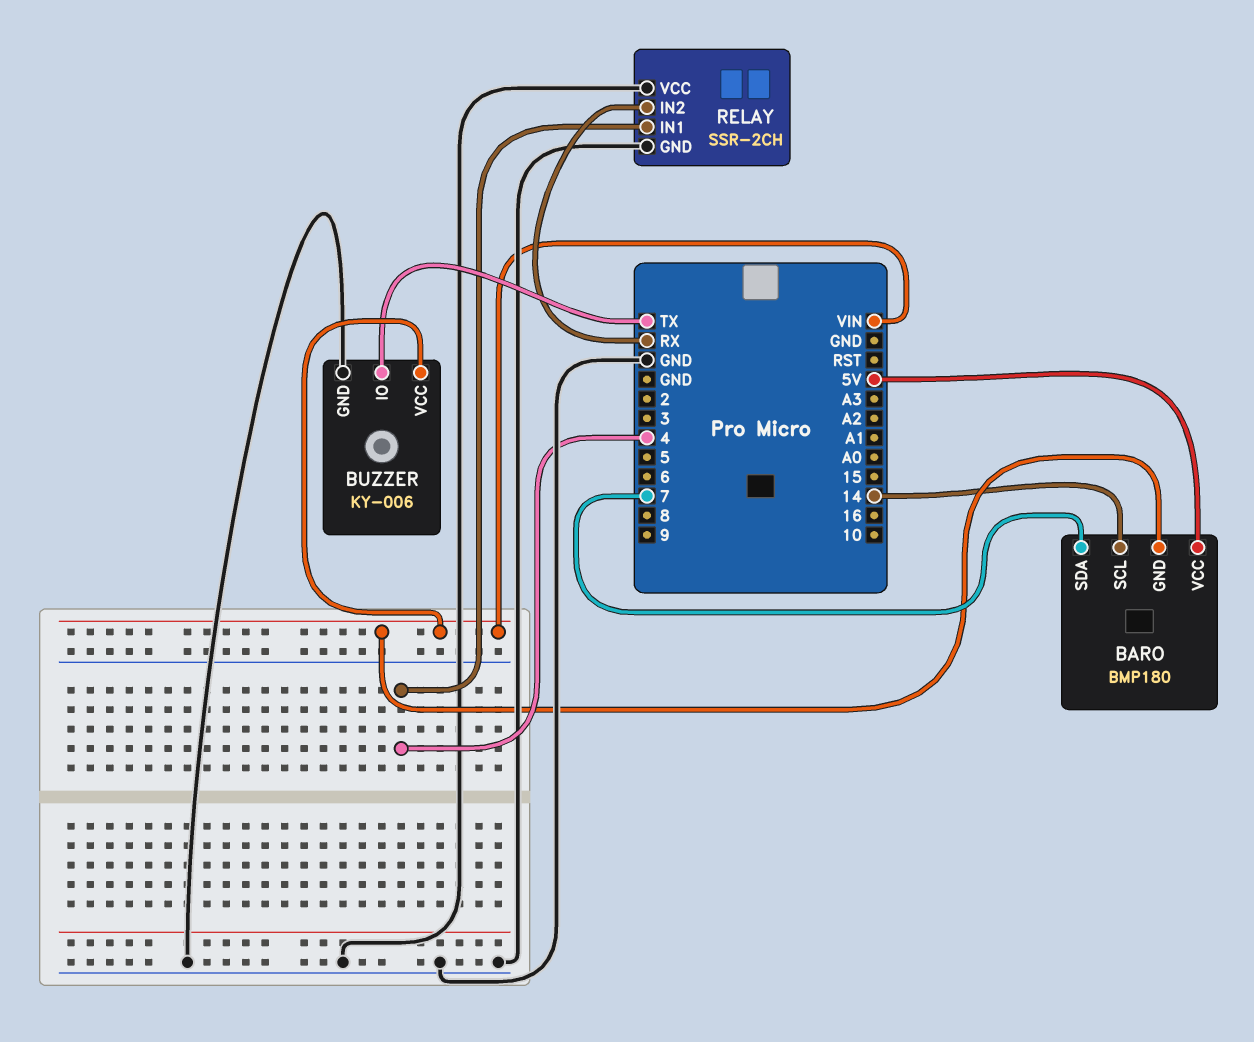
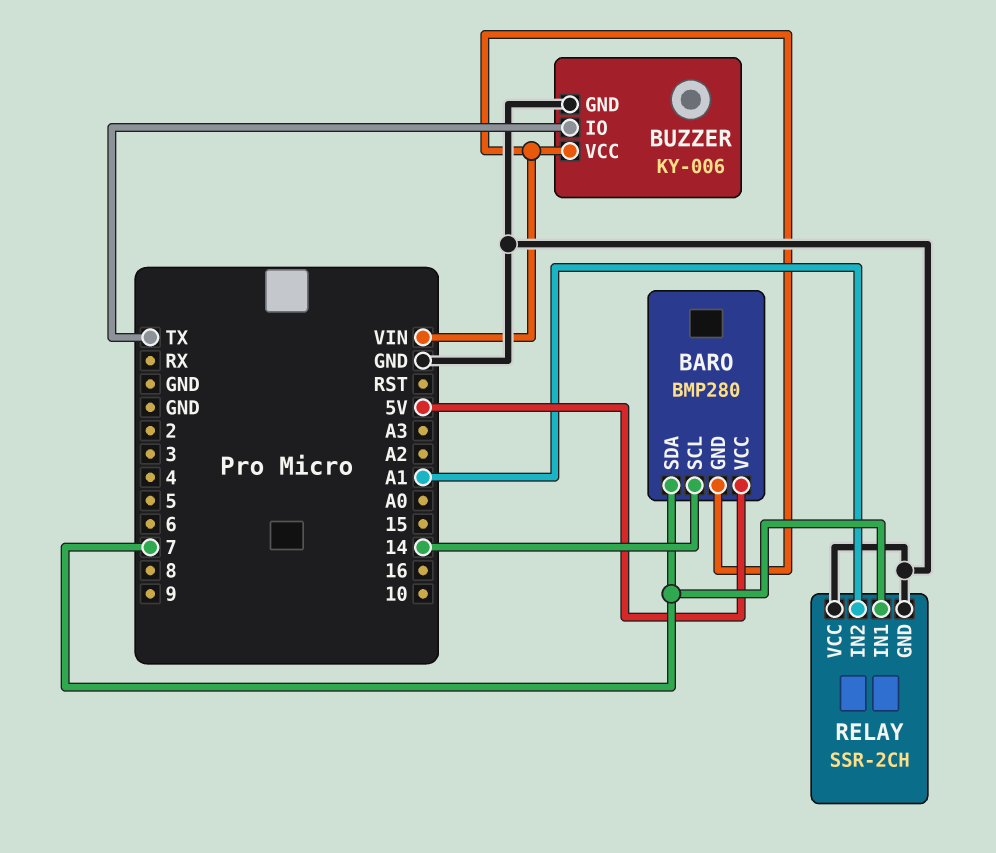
BARO: BMP180 -> BMP280
RELAY pin IN1: 4 -> 7
RELAY pin IN2: RX -> A1

